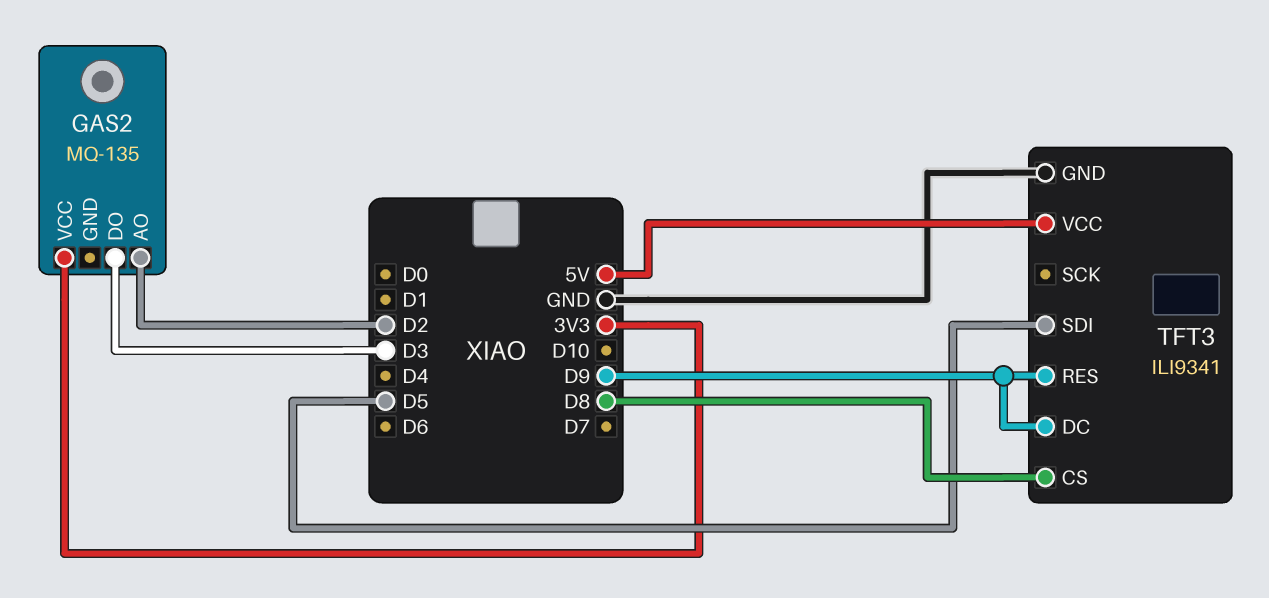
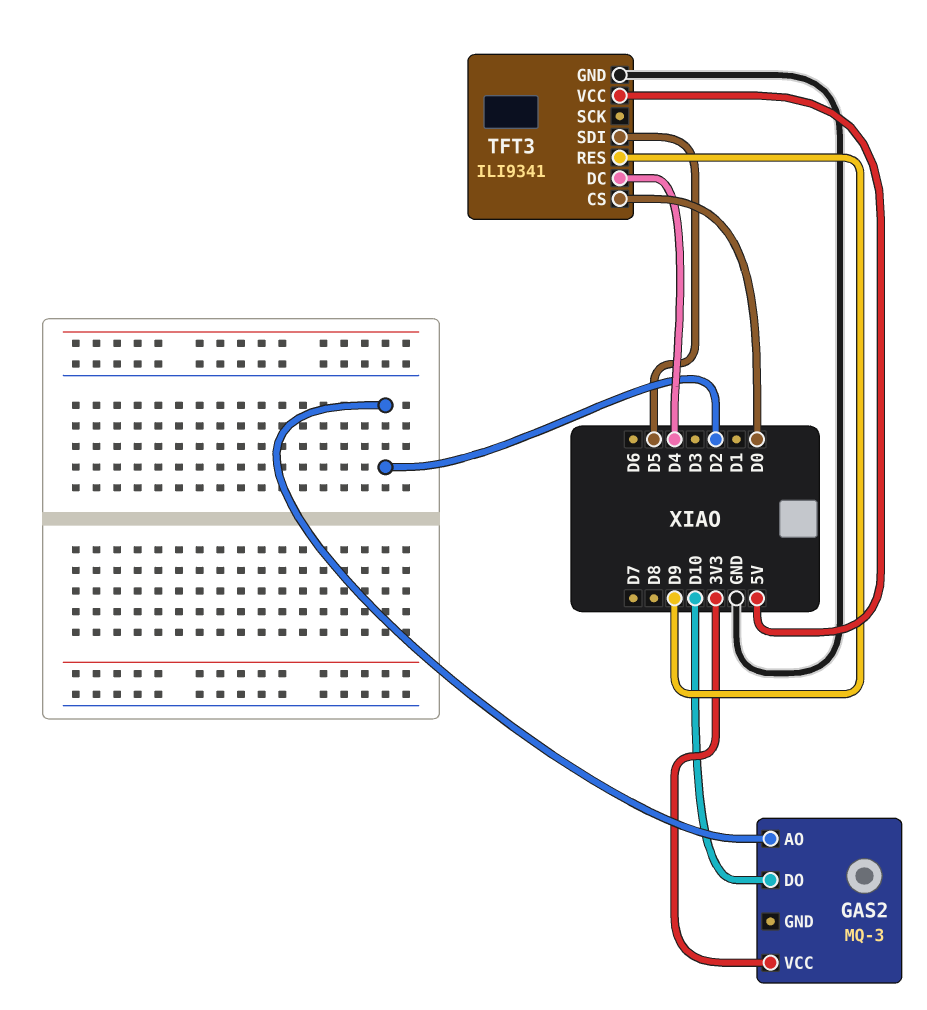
GAS2: MQ-135 -> MQ-3
GAS2 pin DO: D3 -> D10
TFT3 pin CS: D8 -> D0
TFT3 pin DC: D9 -> D4

